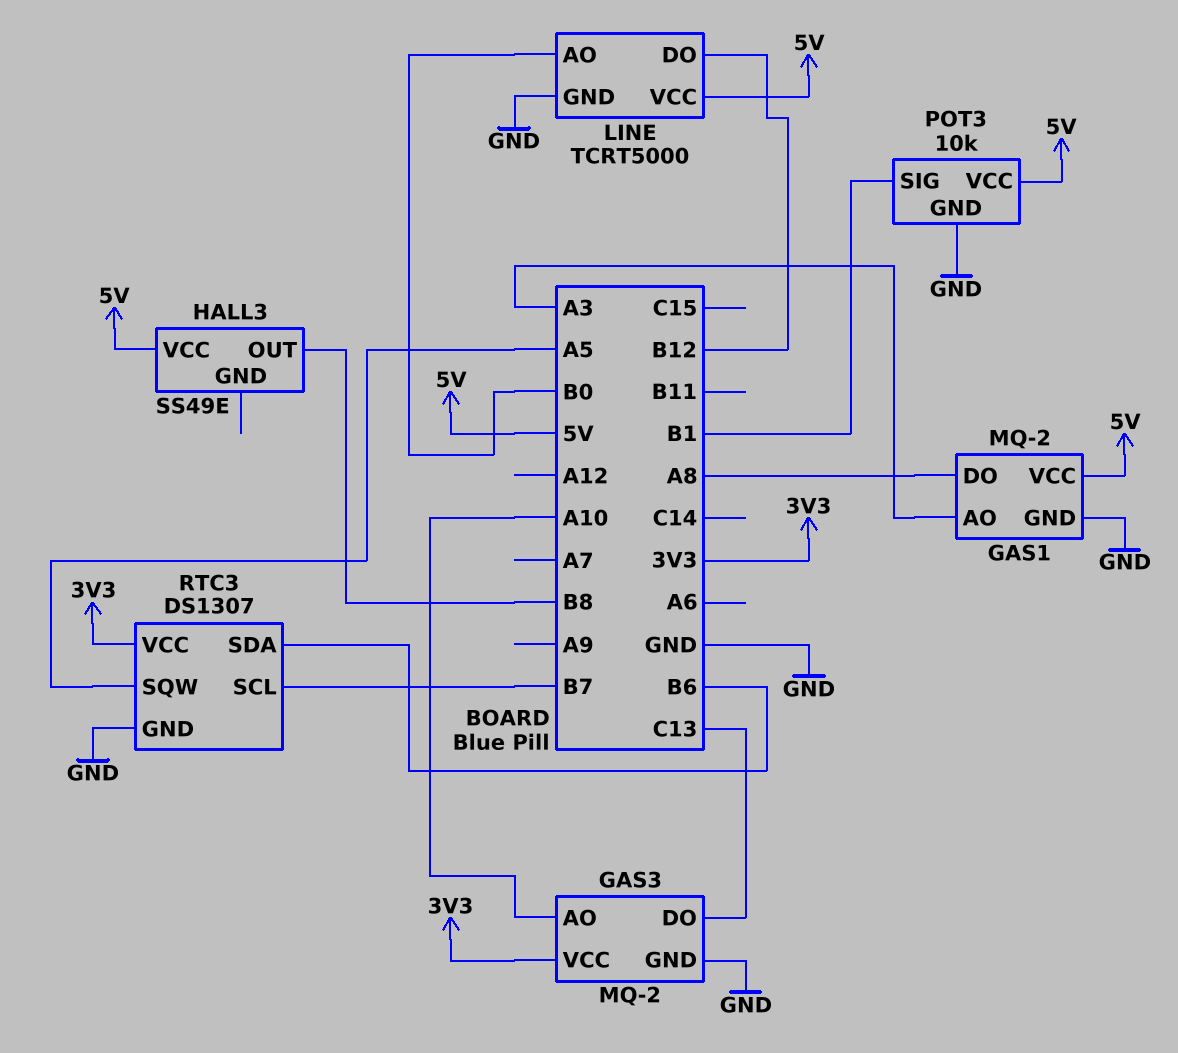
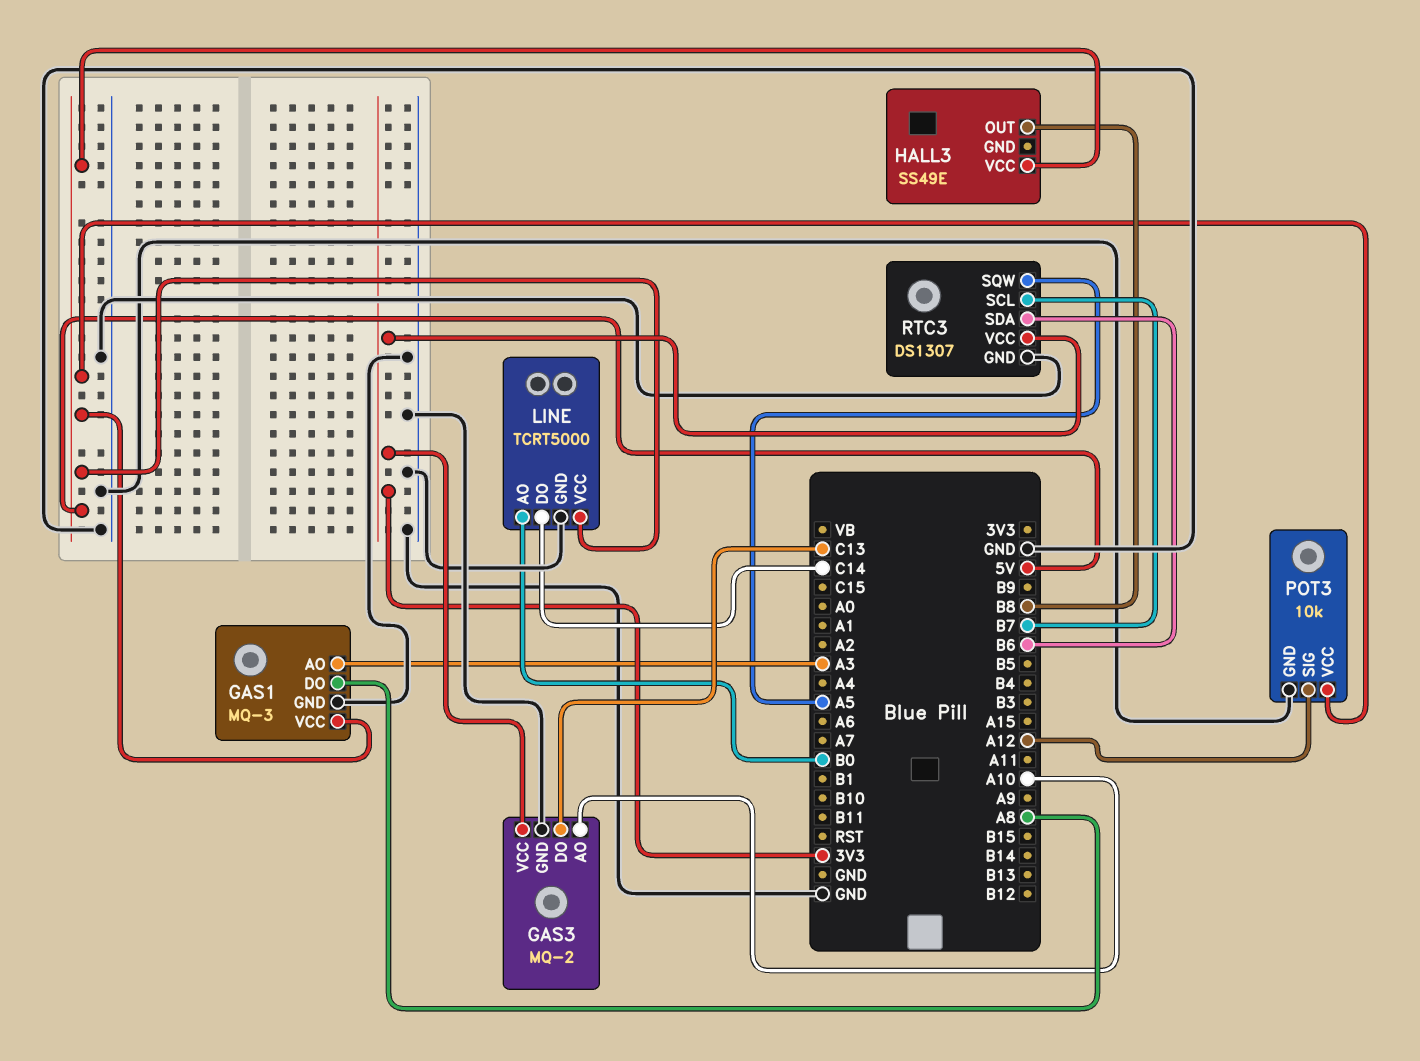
GAS1: MQ-2 -> MQ-3
LINE pin DO: B12 -> C14
POT3 pin SIG: B1 -> A12

